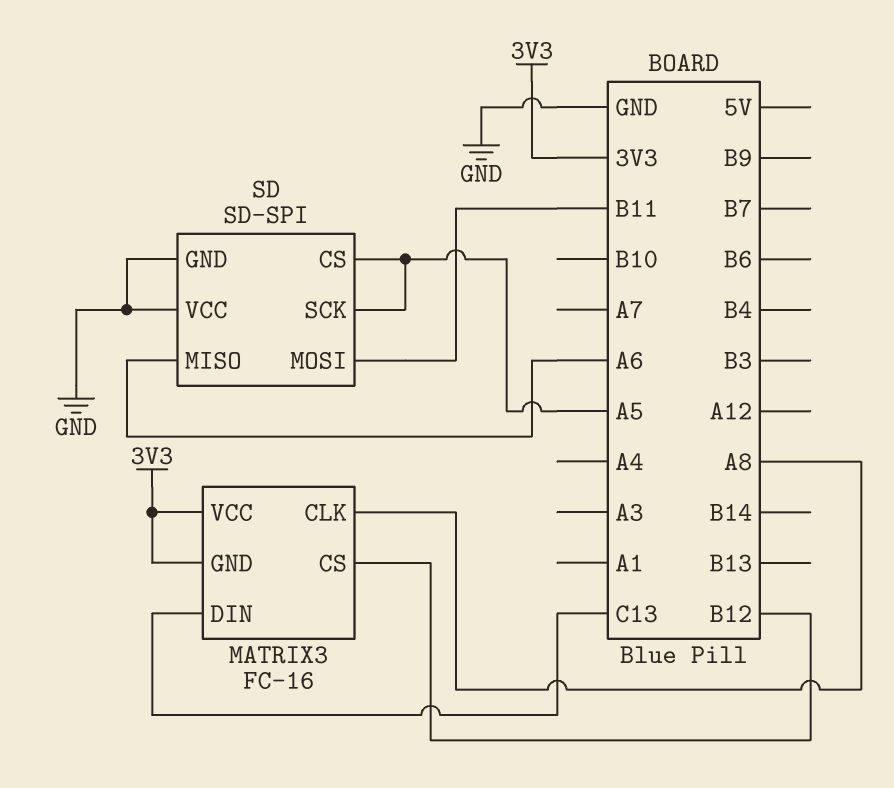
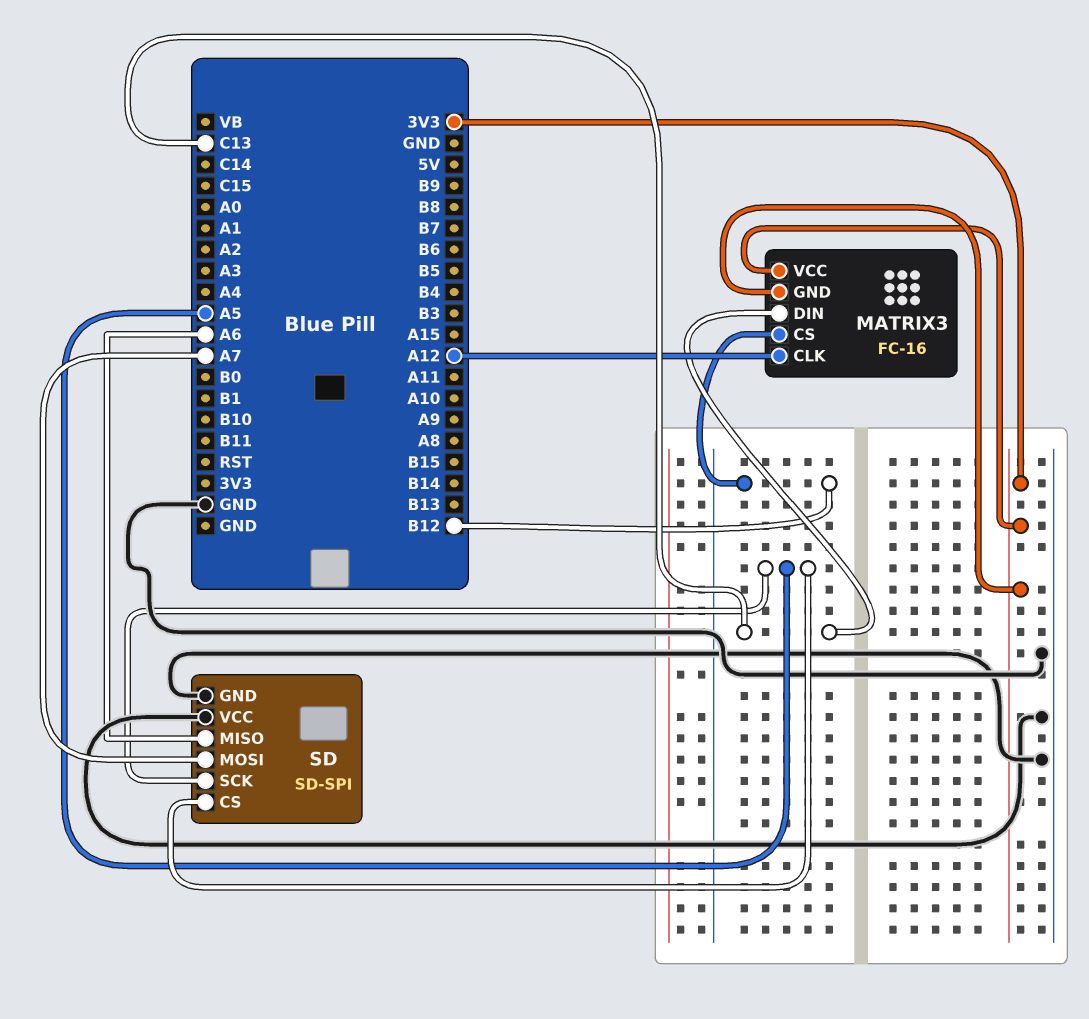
MATRIX3 pin CLK: A8 -> A12
SD pin MOSI: B11 -> A7

